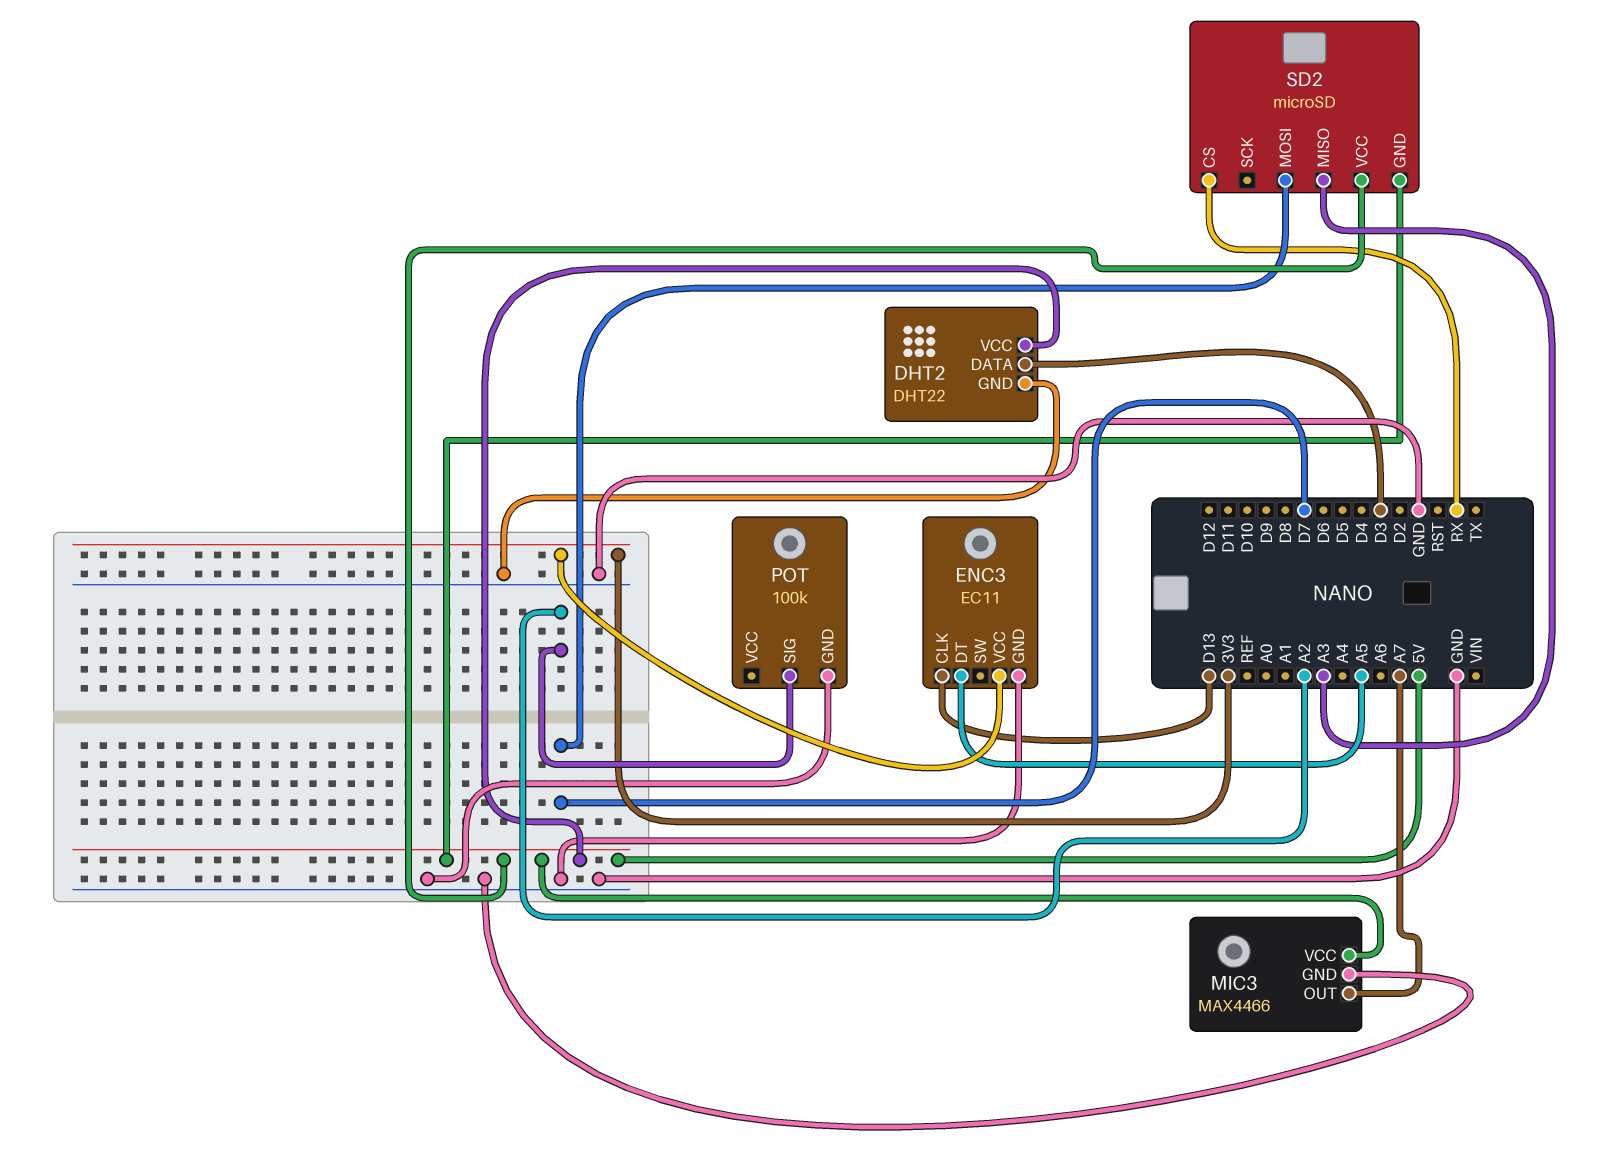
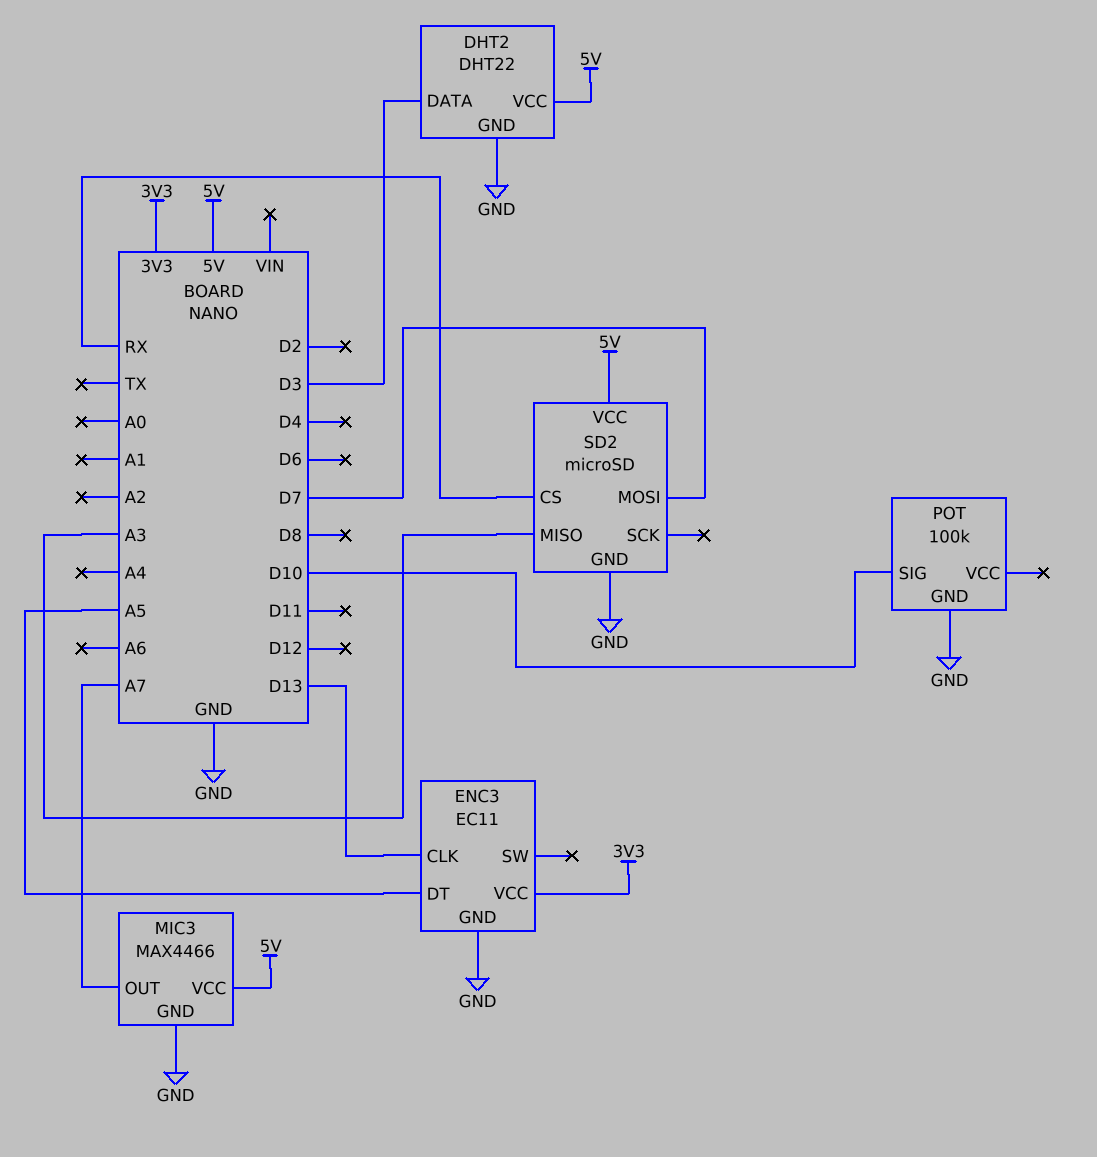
POT pin SIG: A2 -> D10
SD2 pin GND: 5V -> GND

